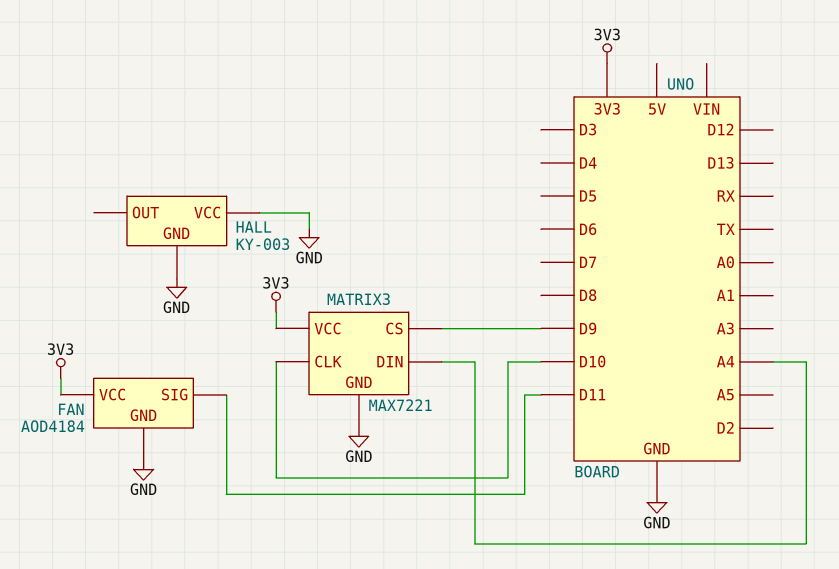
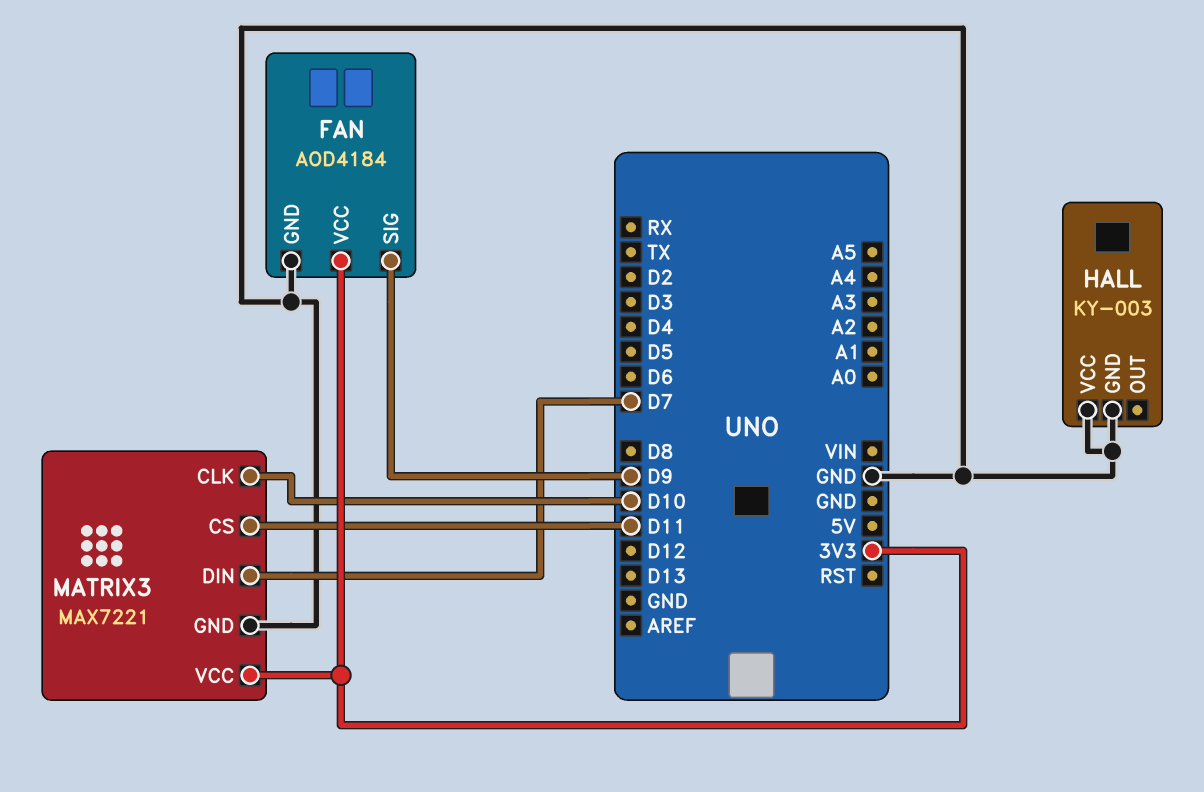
FAN pin SIG: D11 -> D9
MATRIX3 pin CS: D9 -> D11
MATRIX3 pin DIN: A4 -> D7

